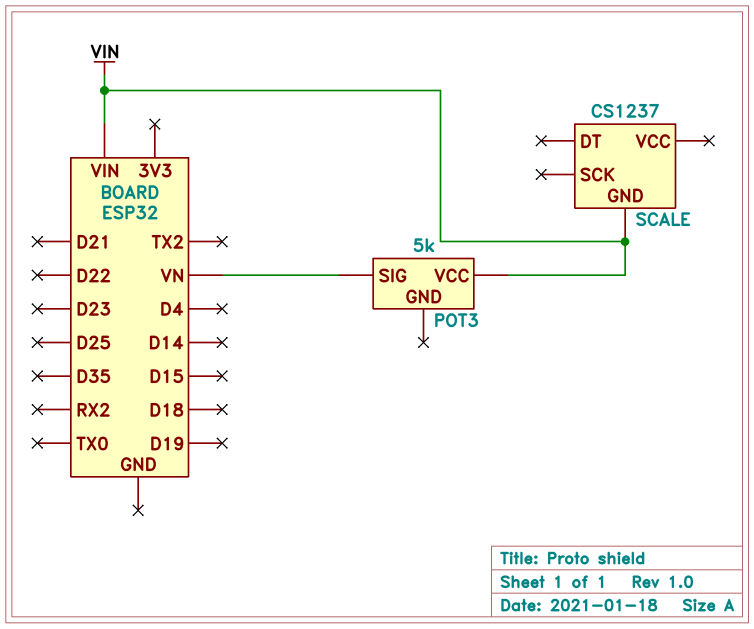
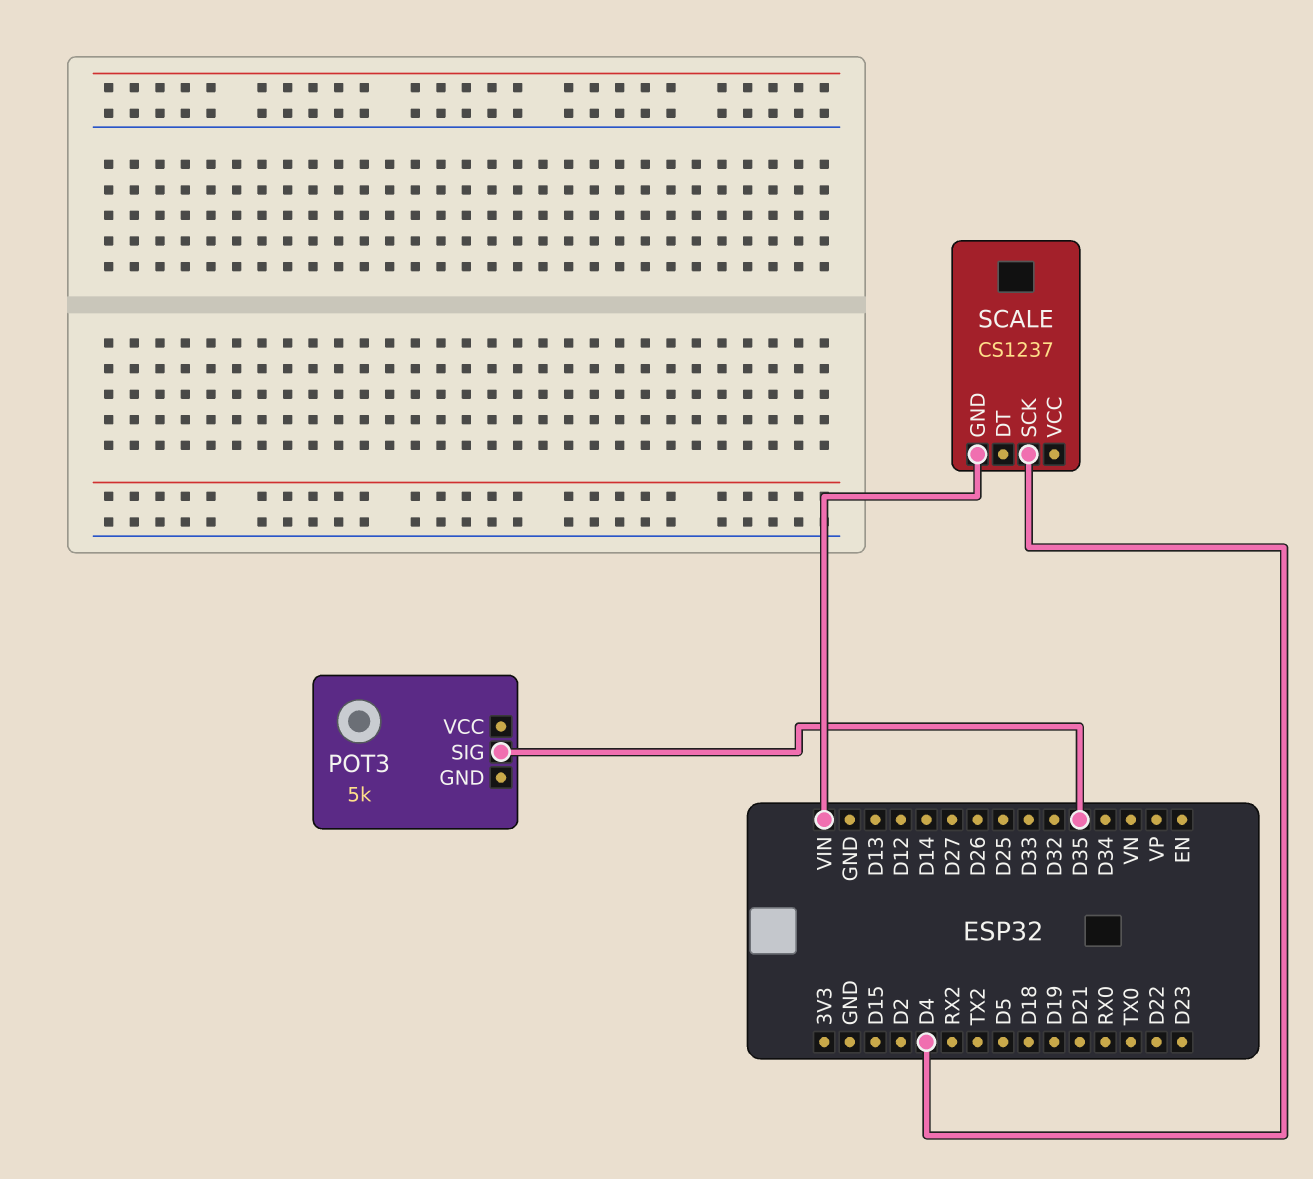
POT3 pin SIG: VN -> D35
POT3 pin VCC: VIN -> none
SCALE pin SCK: none -> D4

